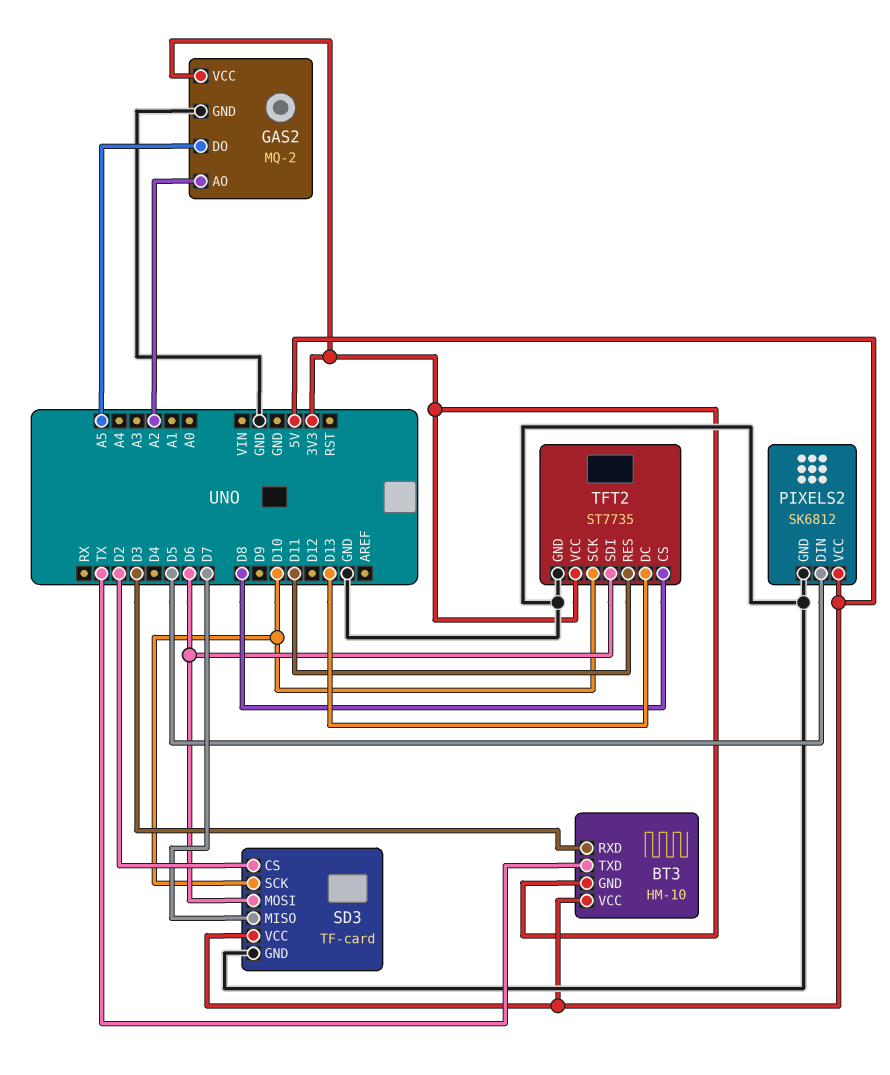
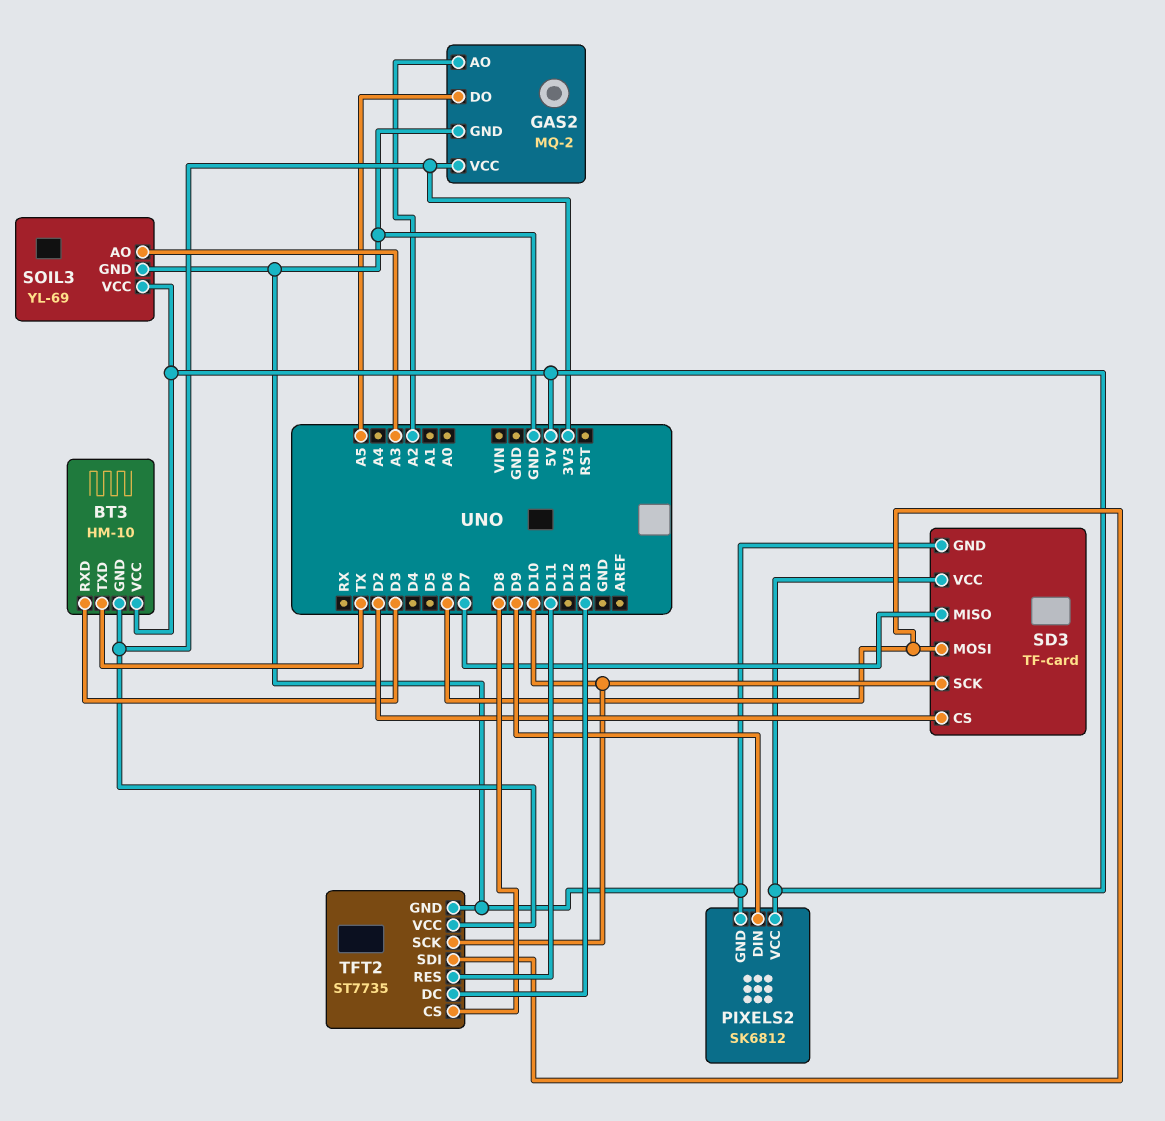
PIXELS2 pin DIN: D5 -> D9
SOIL3: none -> YL-69
SOIL3 pin AO: none -> A3
SOIL3 pin GND: none -> GND
SOIL3 pin VCC: none -> 5V

